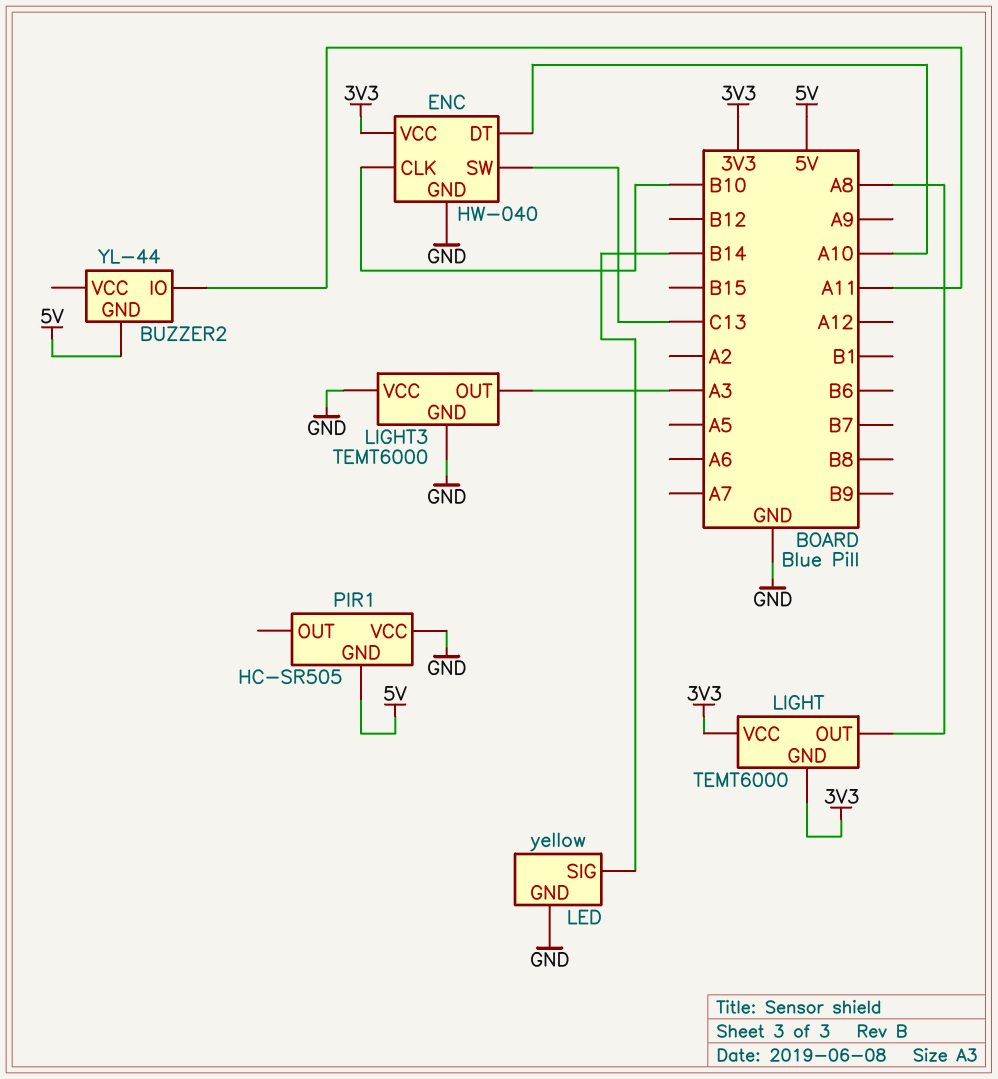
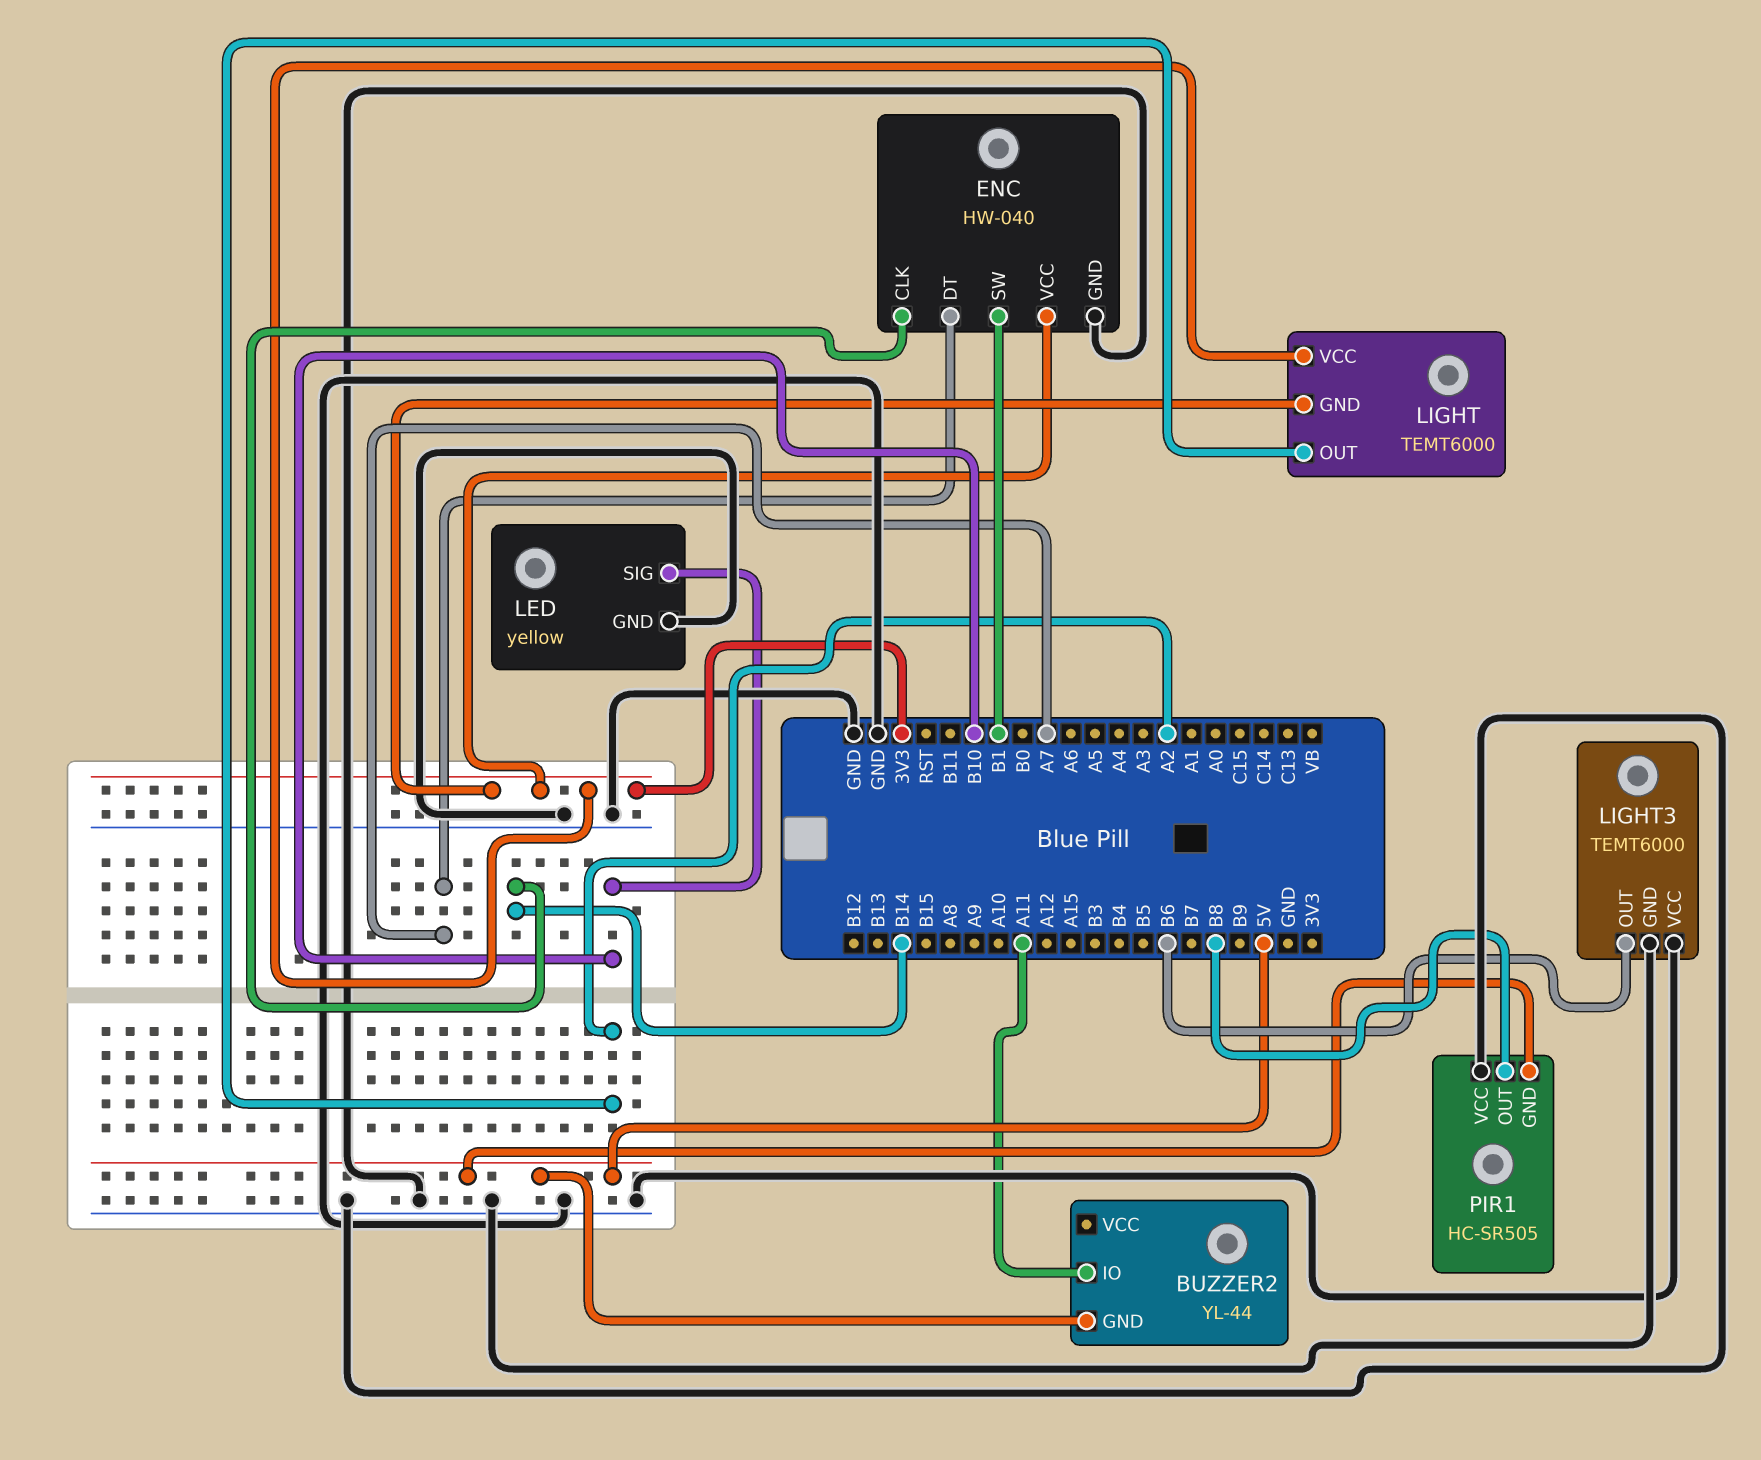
ENC pin CLK: B10 -> B14
ENC pin DT: A10 -> A7
ENC pin SW: C13 -> B1
LED pin SIG: B14 -> B10
LIGHT pin OUT: A8 -> A2
LIGHT3 pin OUT: A3 -> B6
PIR1 pin OUT: none -> B8

